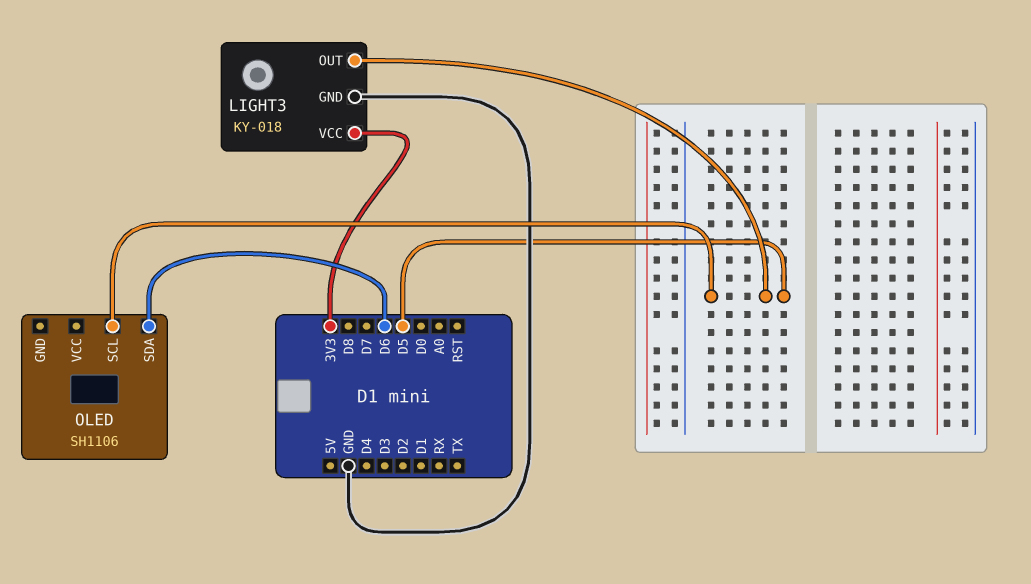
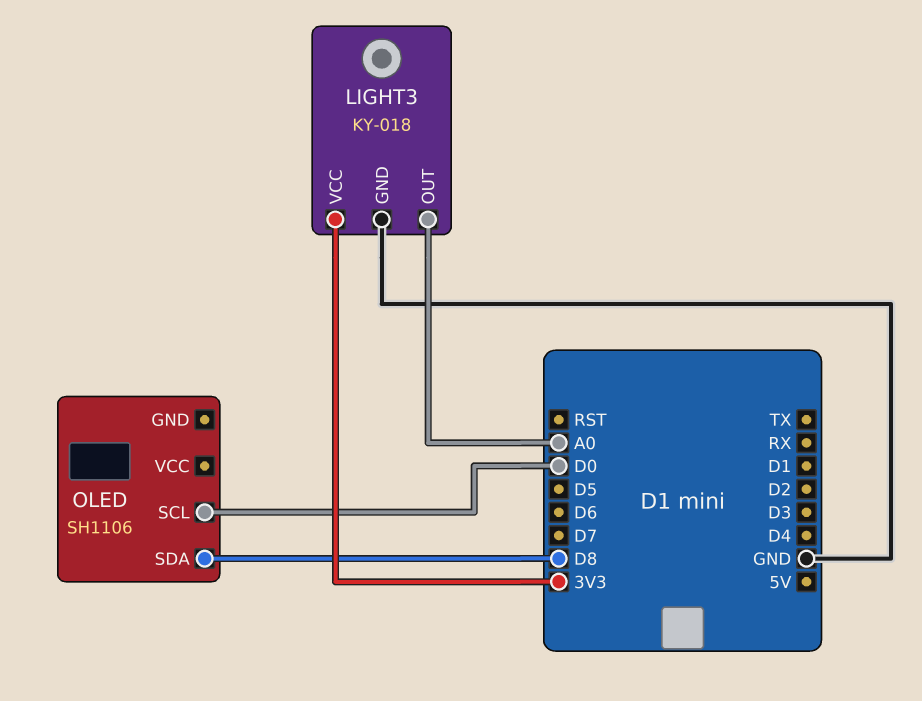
LIGHT3 pin OUT: D5 -> A0
OLED pin SCL: D5 -> D0
OLED pin SDA: D6 -> D8

